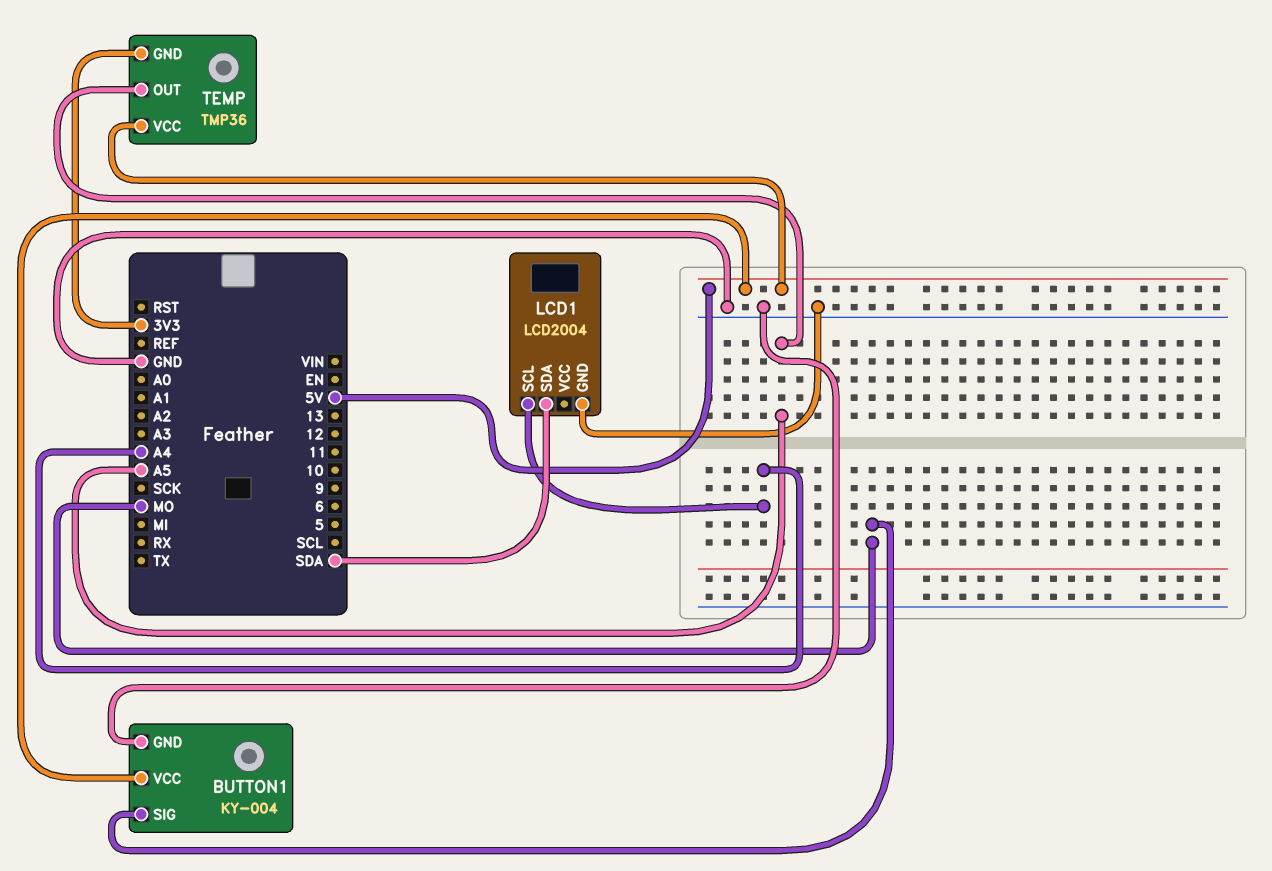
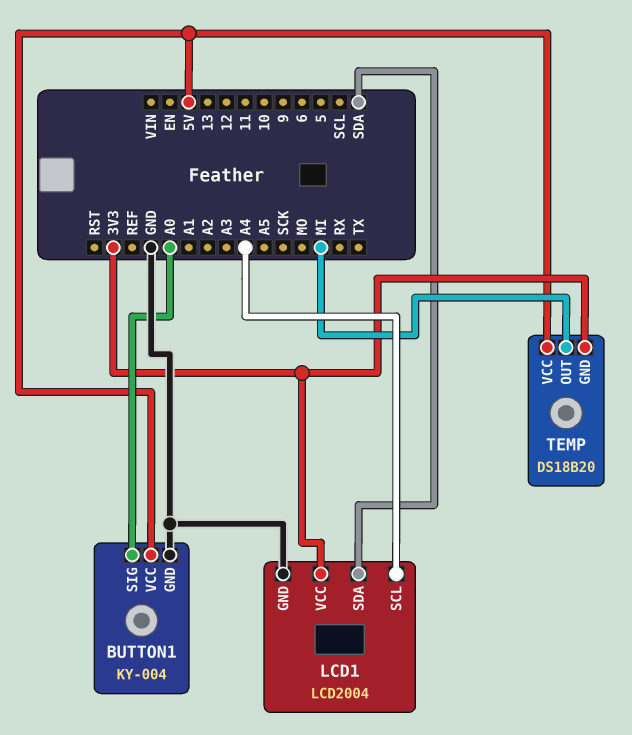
BUTTON1 pin SIG: MO -> A0
LCD1 pin VCC: none -> 3V3
TEMP: TMP36 -> DS18B20
TEMP pin OUT: A5 -> MI

